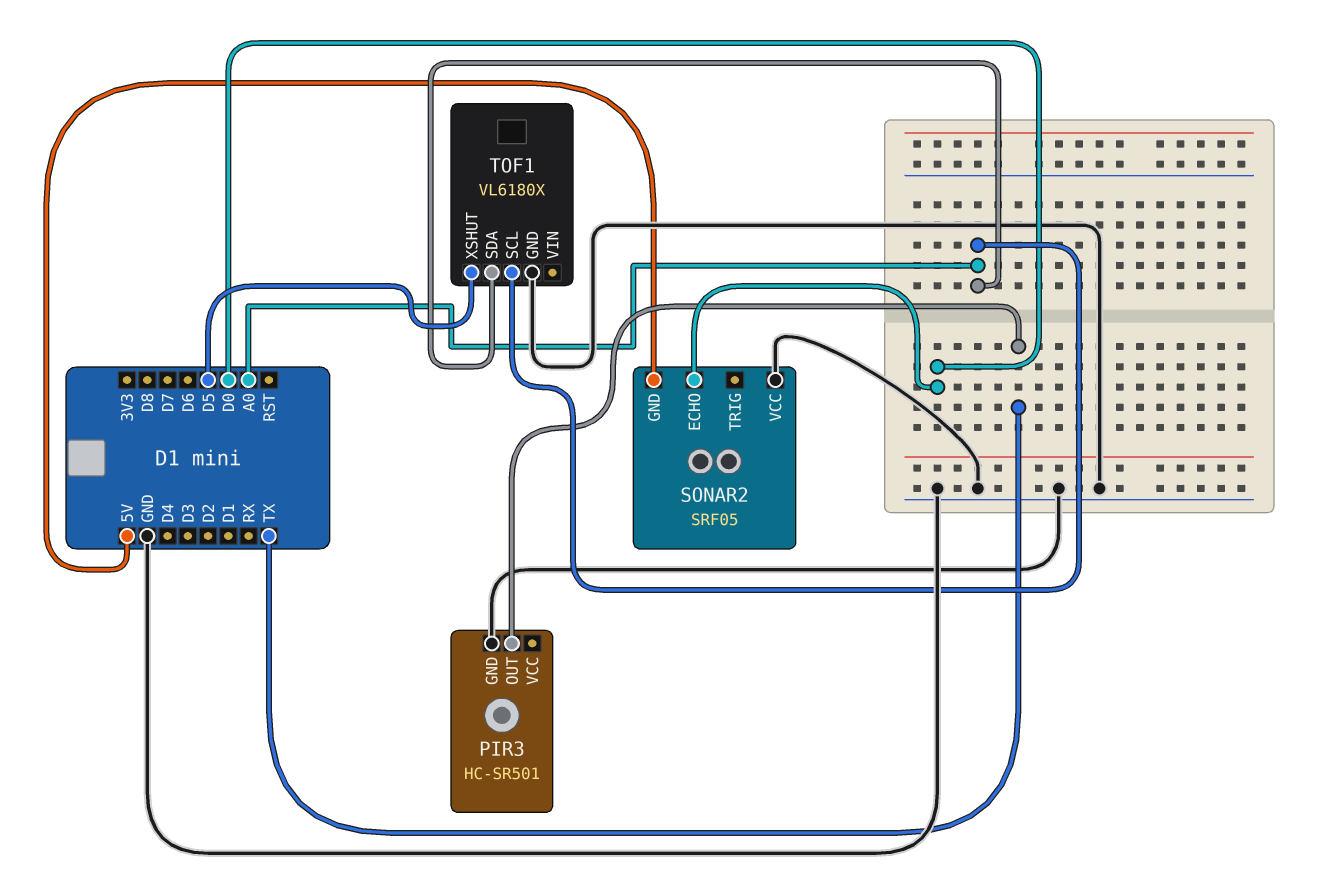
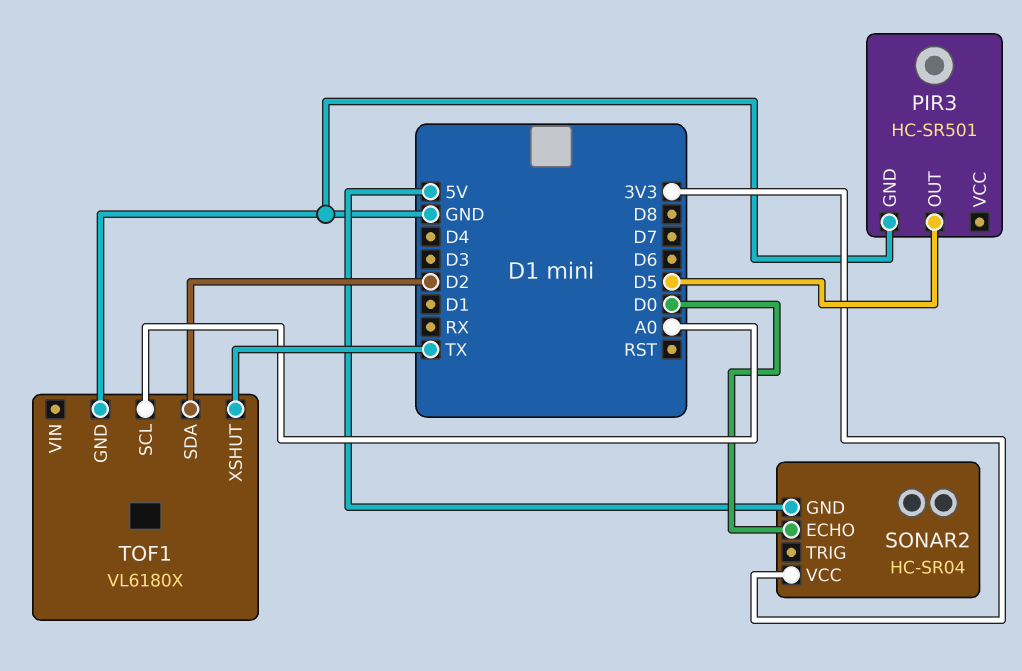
PIR3 pin OUT: TX -> D5
SONAR2: SRF05 -> HC-SR04
SONAR2 pin VCC: GND -> 3V3
TOF1 pin SDA: A0 -> D2
TOF1 pin XSHUT: D5 -> TX

